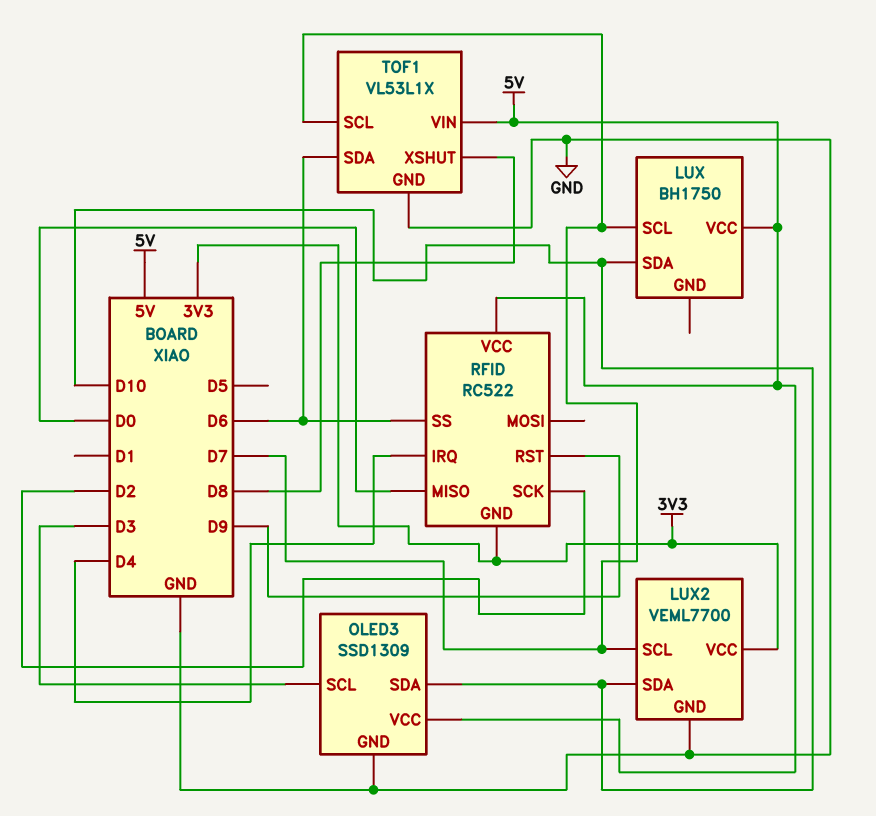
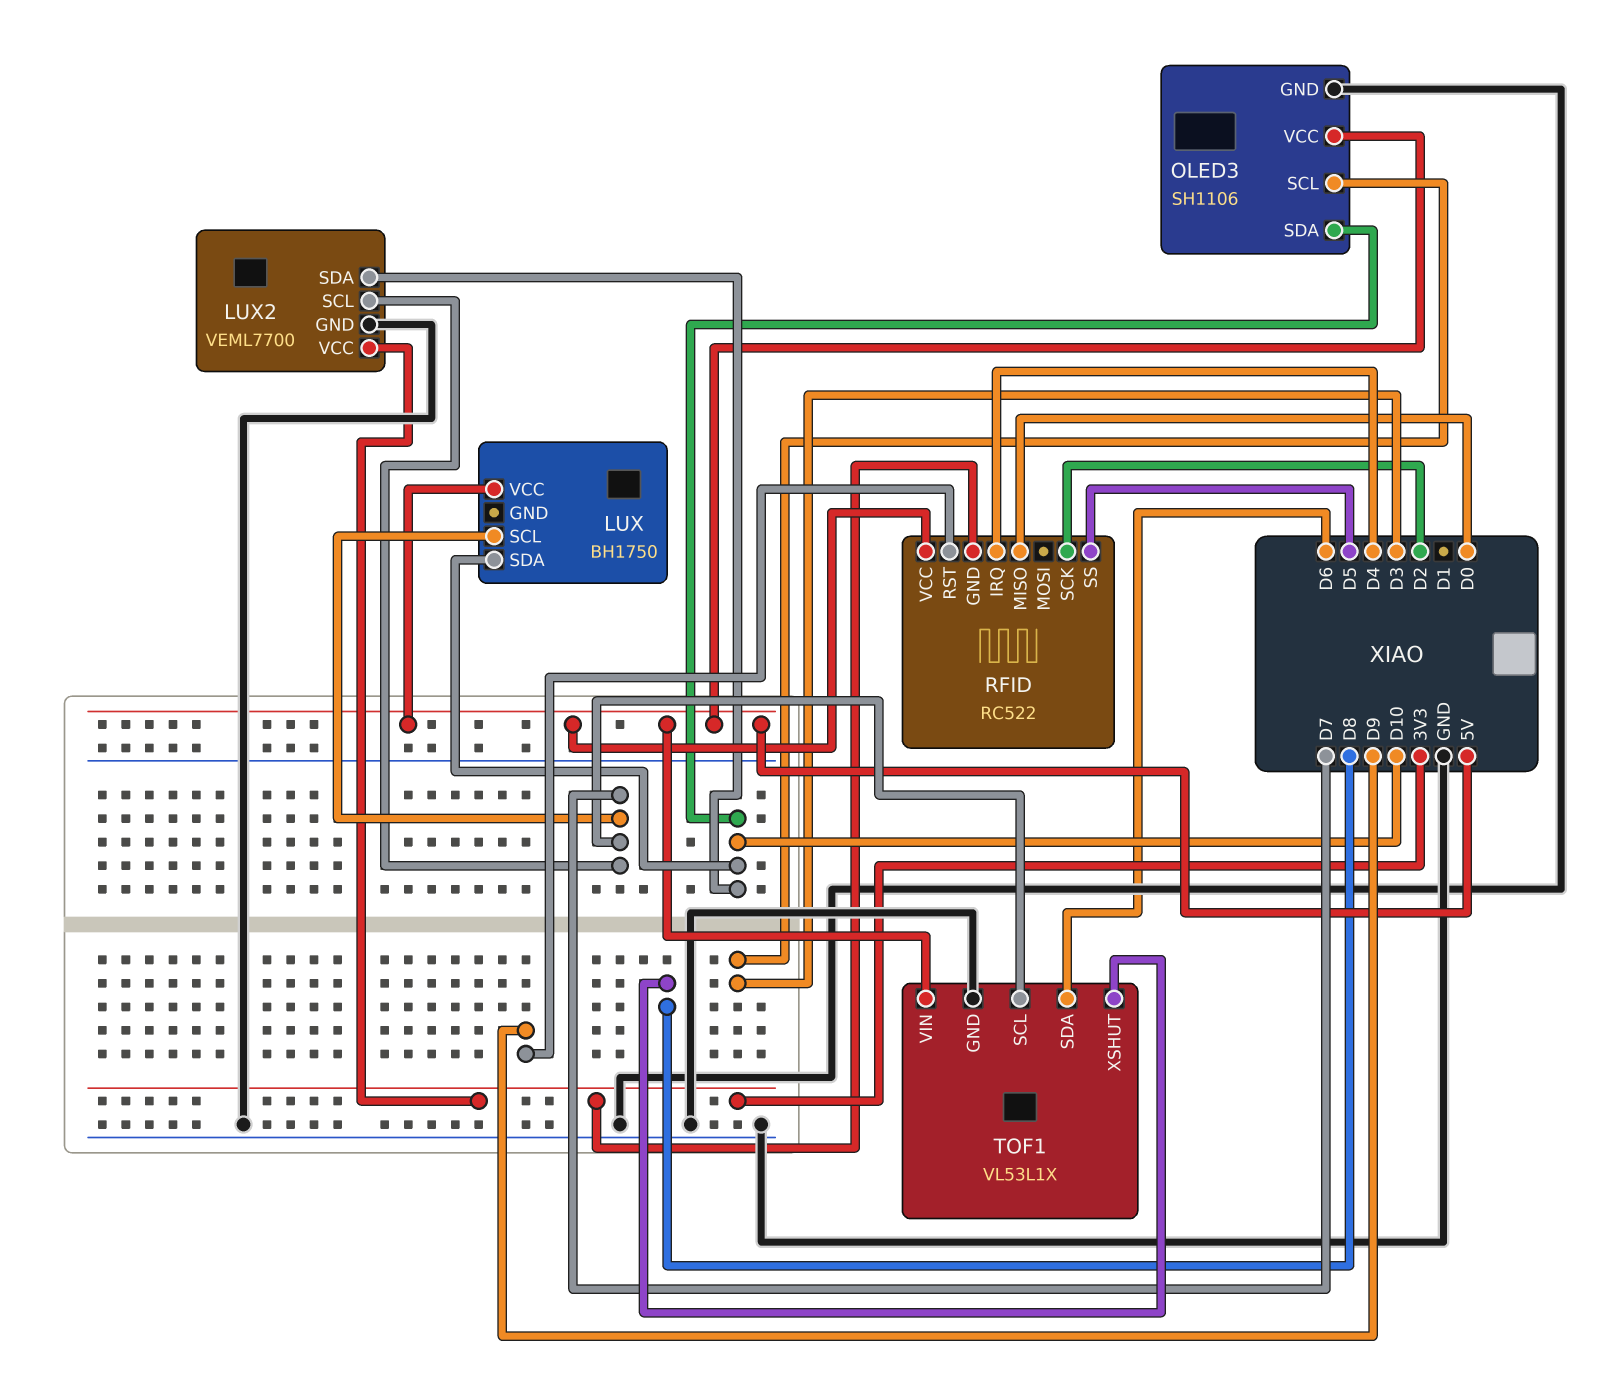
OLED3: SSD1309 -> SH1106
RFID pin SS: D6 -> D5

